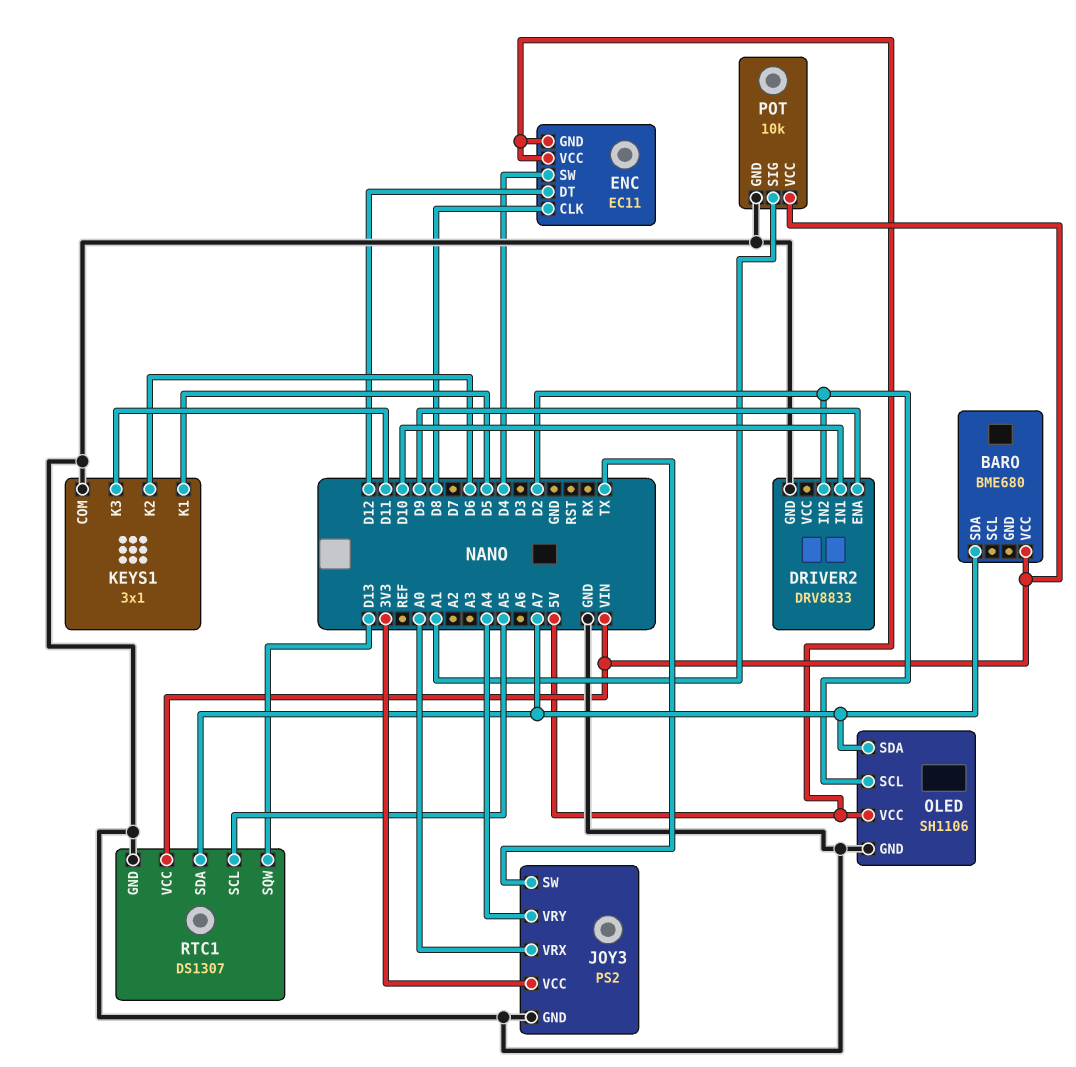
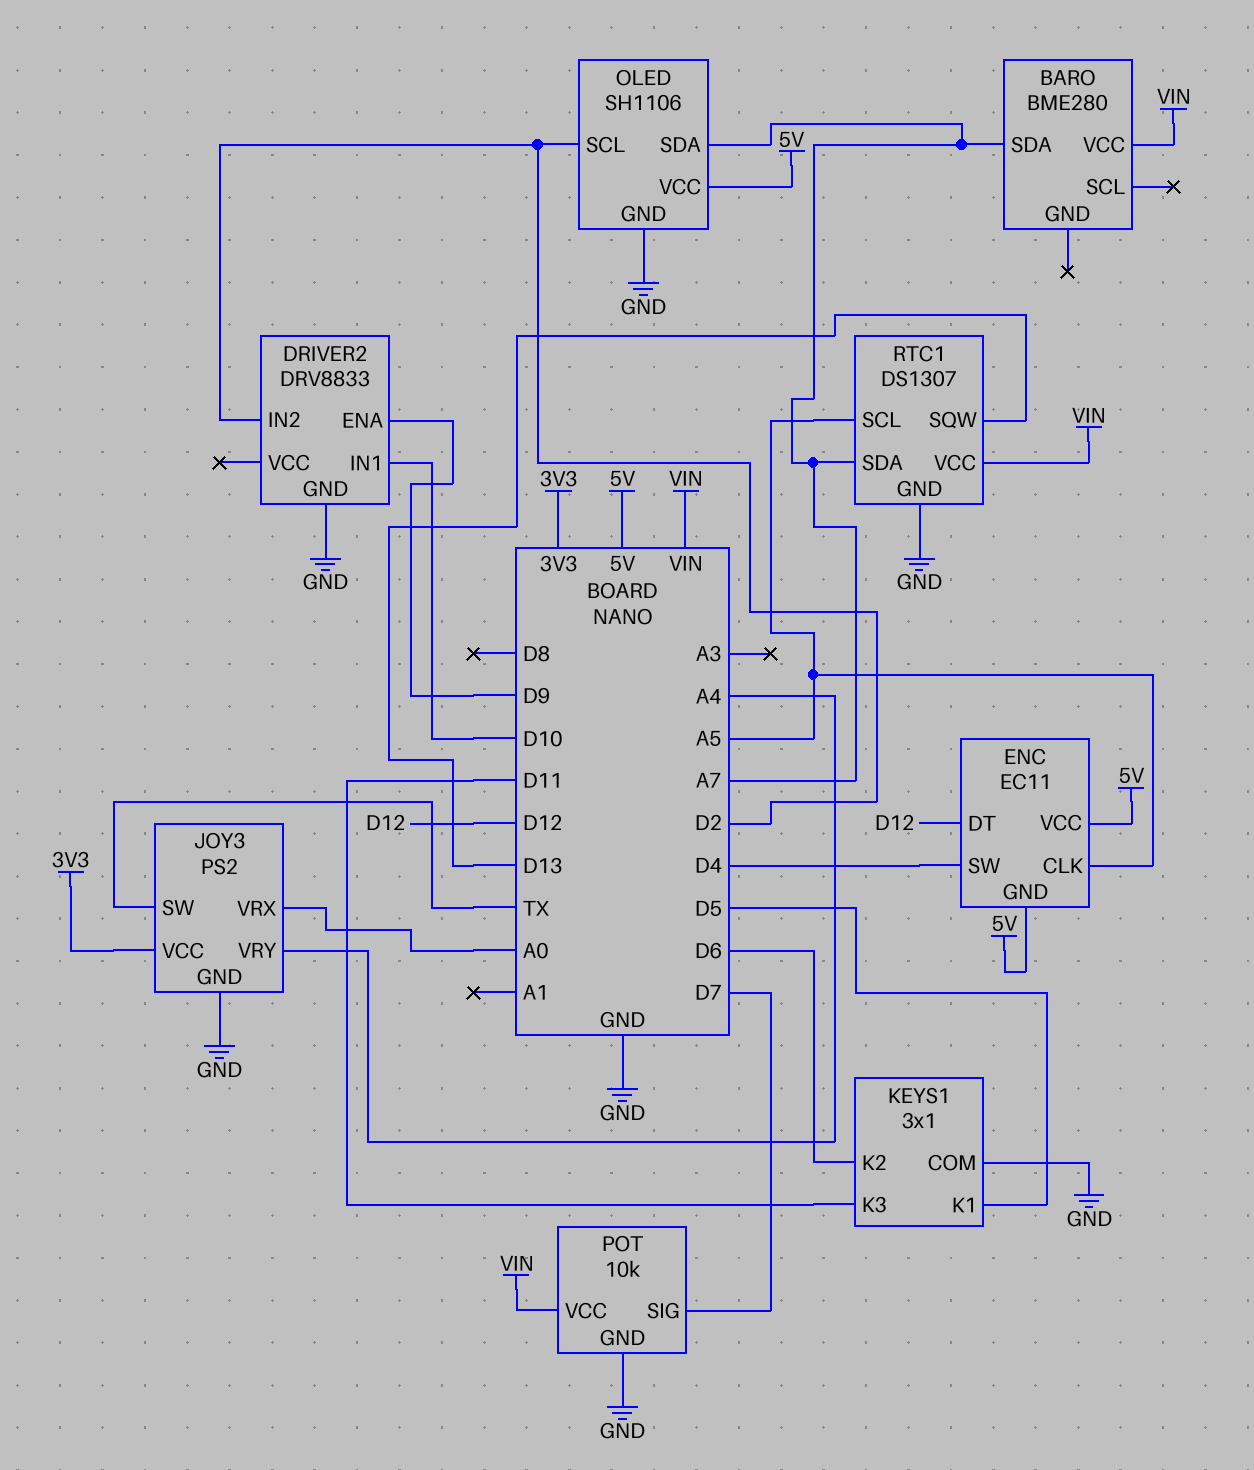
BARO: BME680 -> BME280
ENC pin CLK: D8 -> A5
POT pin SIG: A1 -> D7

